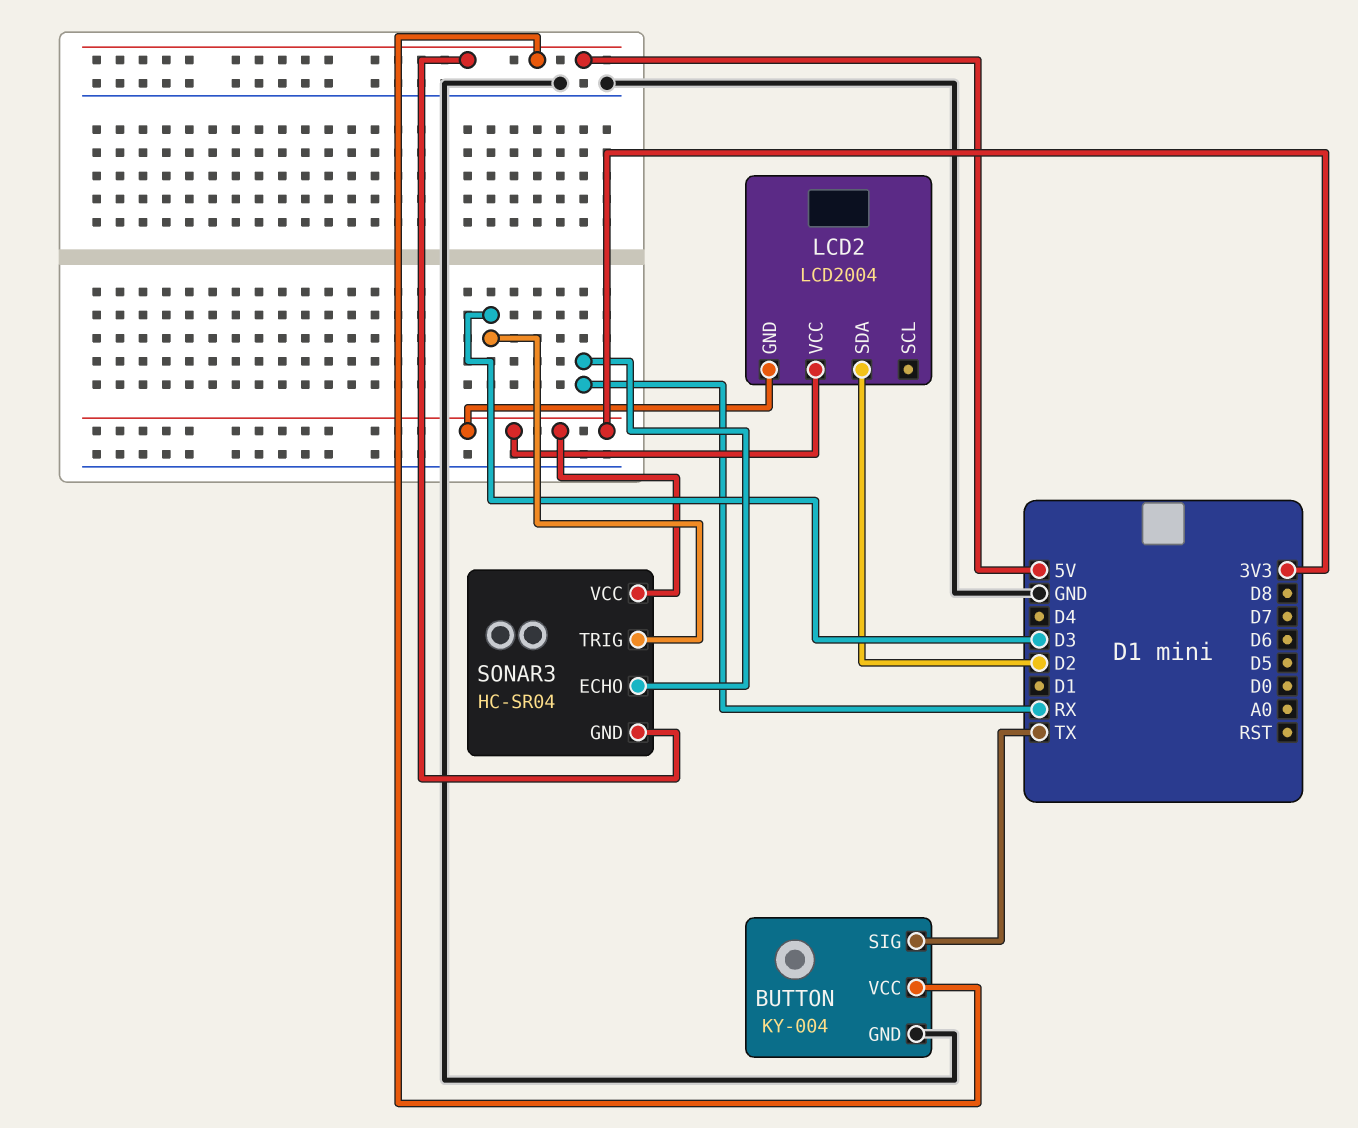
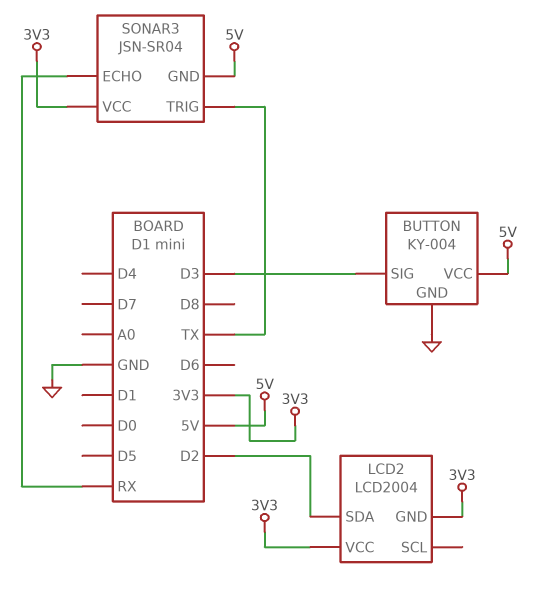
BUTTON pin SIG: TX -> D3
SONAR3: HC-SR04 -> JSN-SR04
SONAR3 pin TRIG: D3 -> TX

